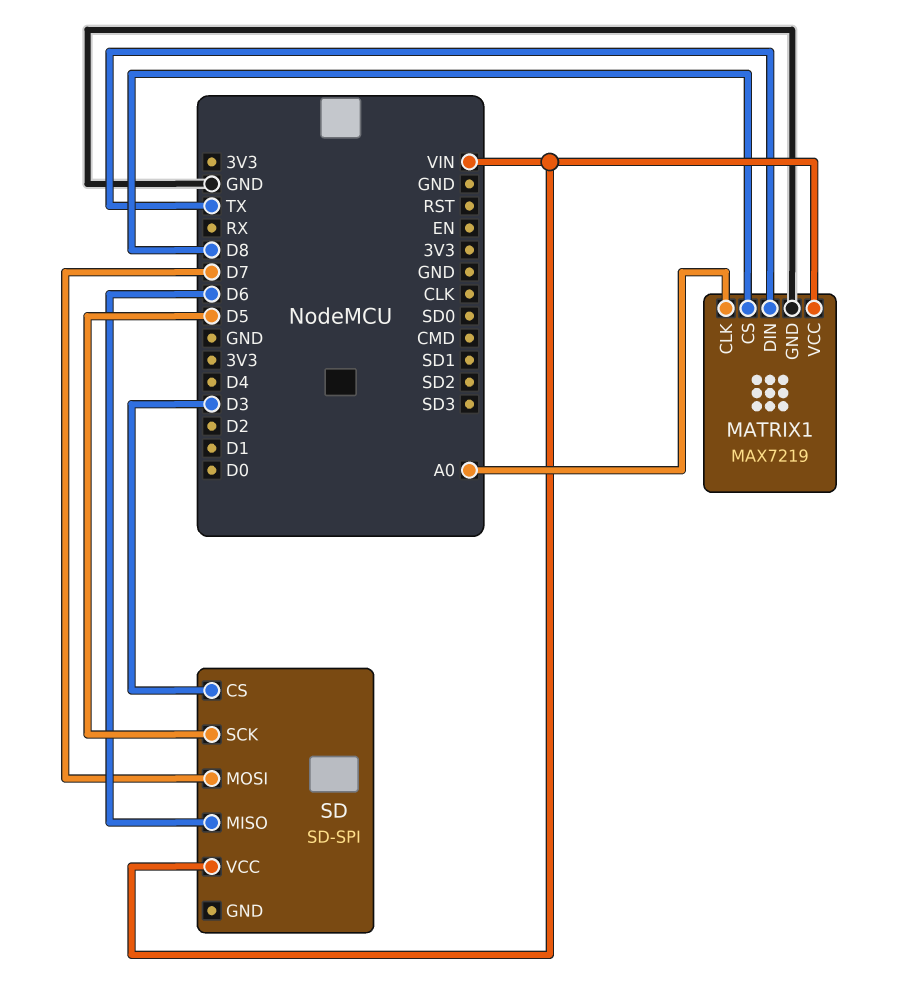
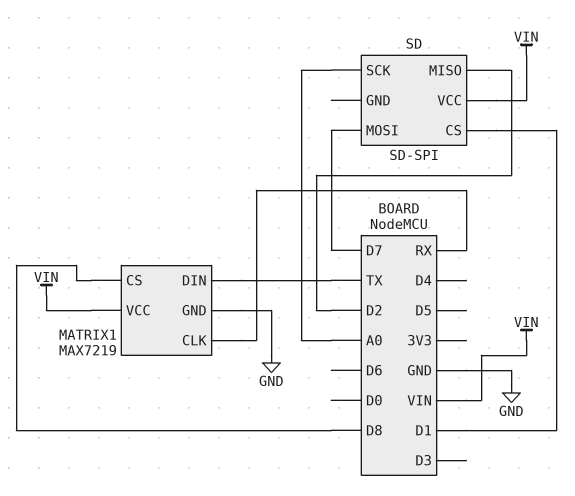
MATRIX1 pin CLK: A0 -> RX
SD pin CS: D3 -> D1
SD pin MISO: D6 -> D2
SD pin SCK: D5 -> A0

